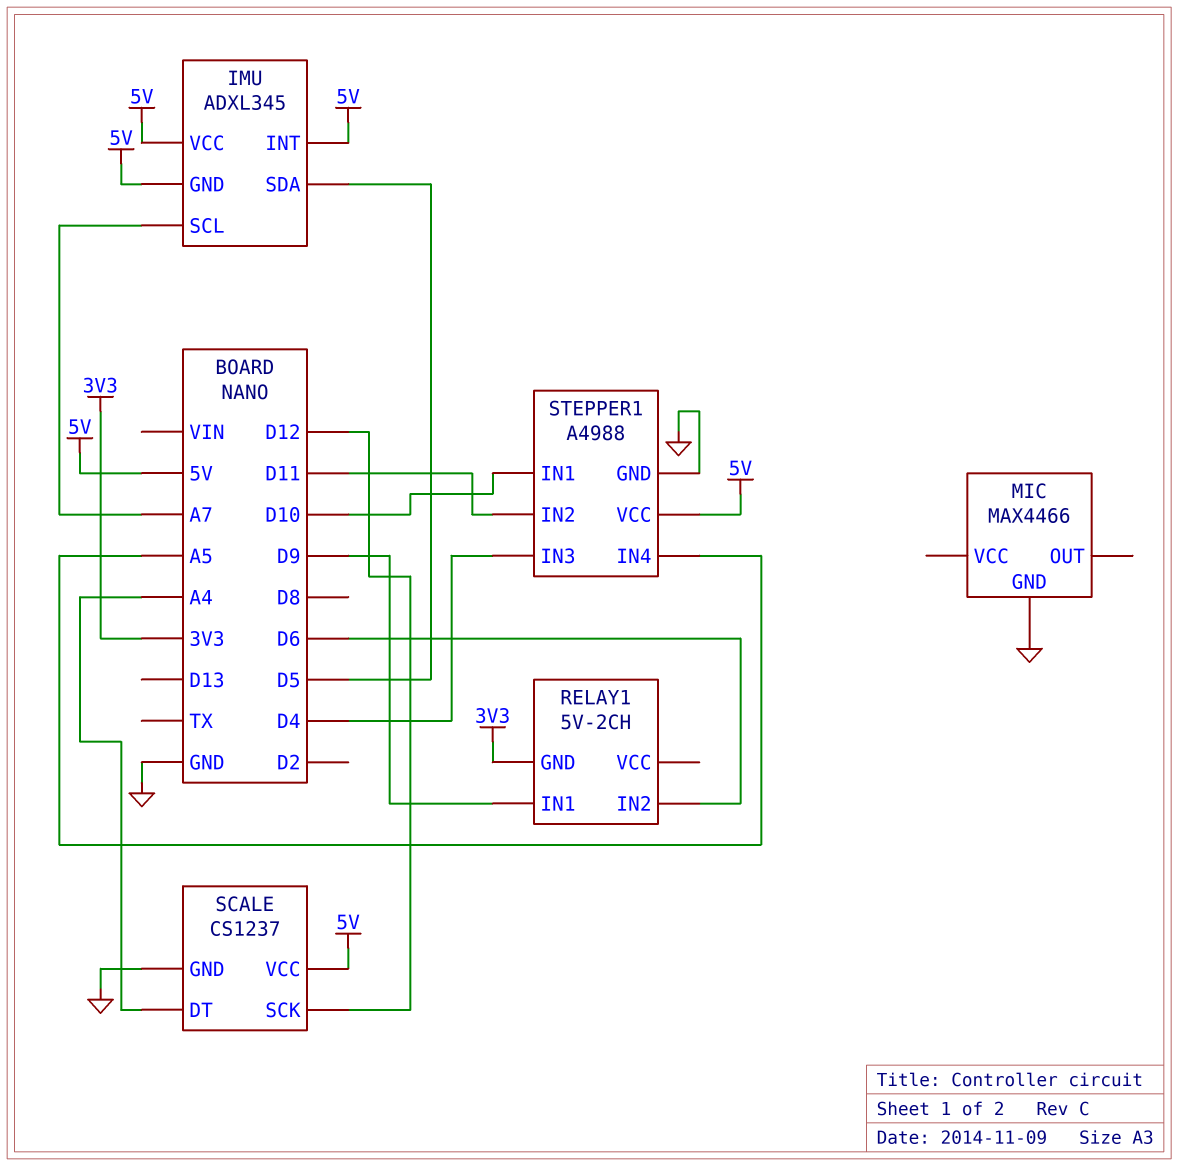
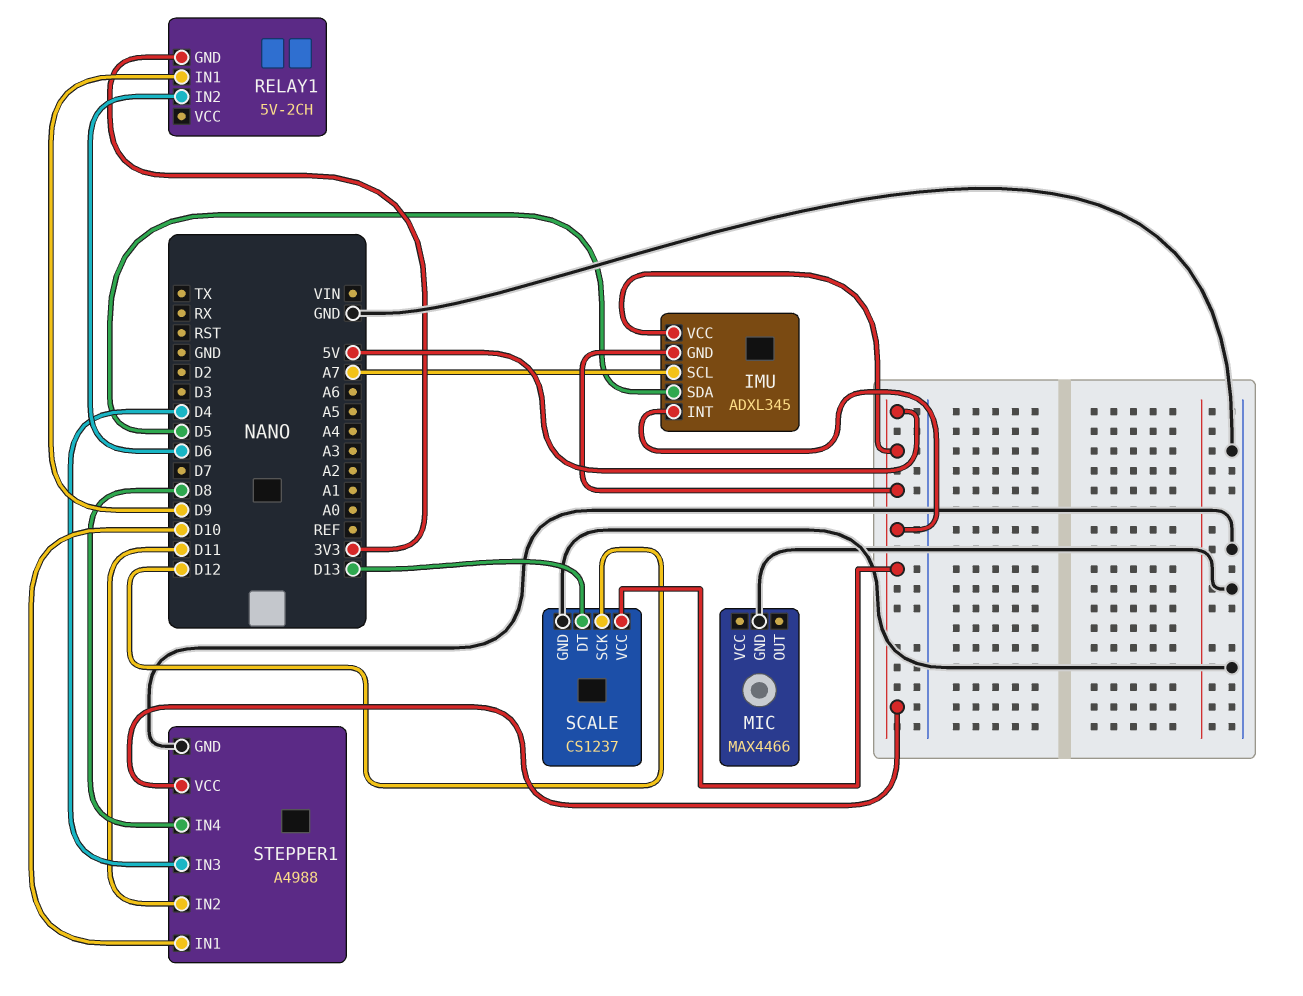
SCALE pin DT: A4 -> D13
STEPPER1 pin IN4: A5 -> D8

